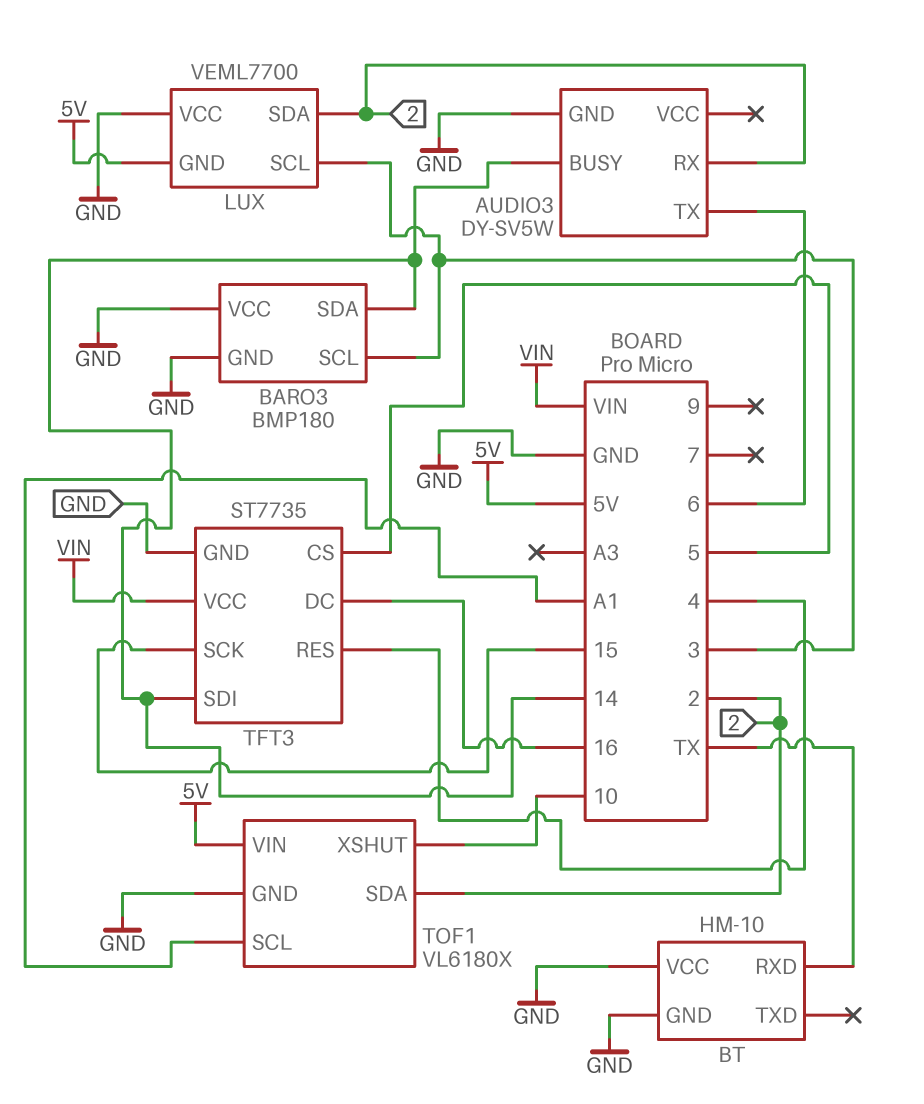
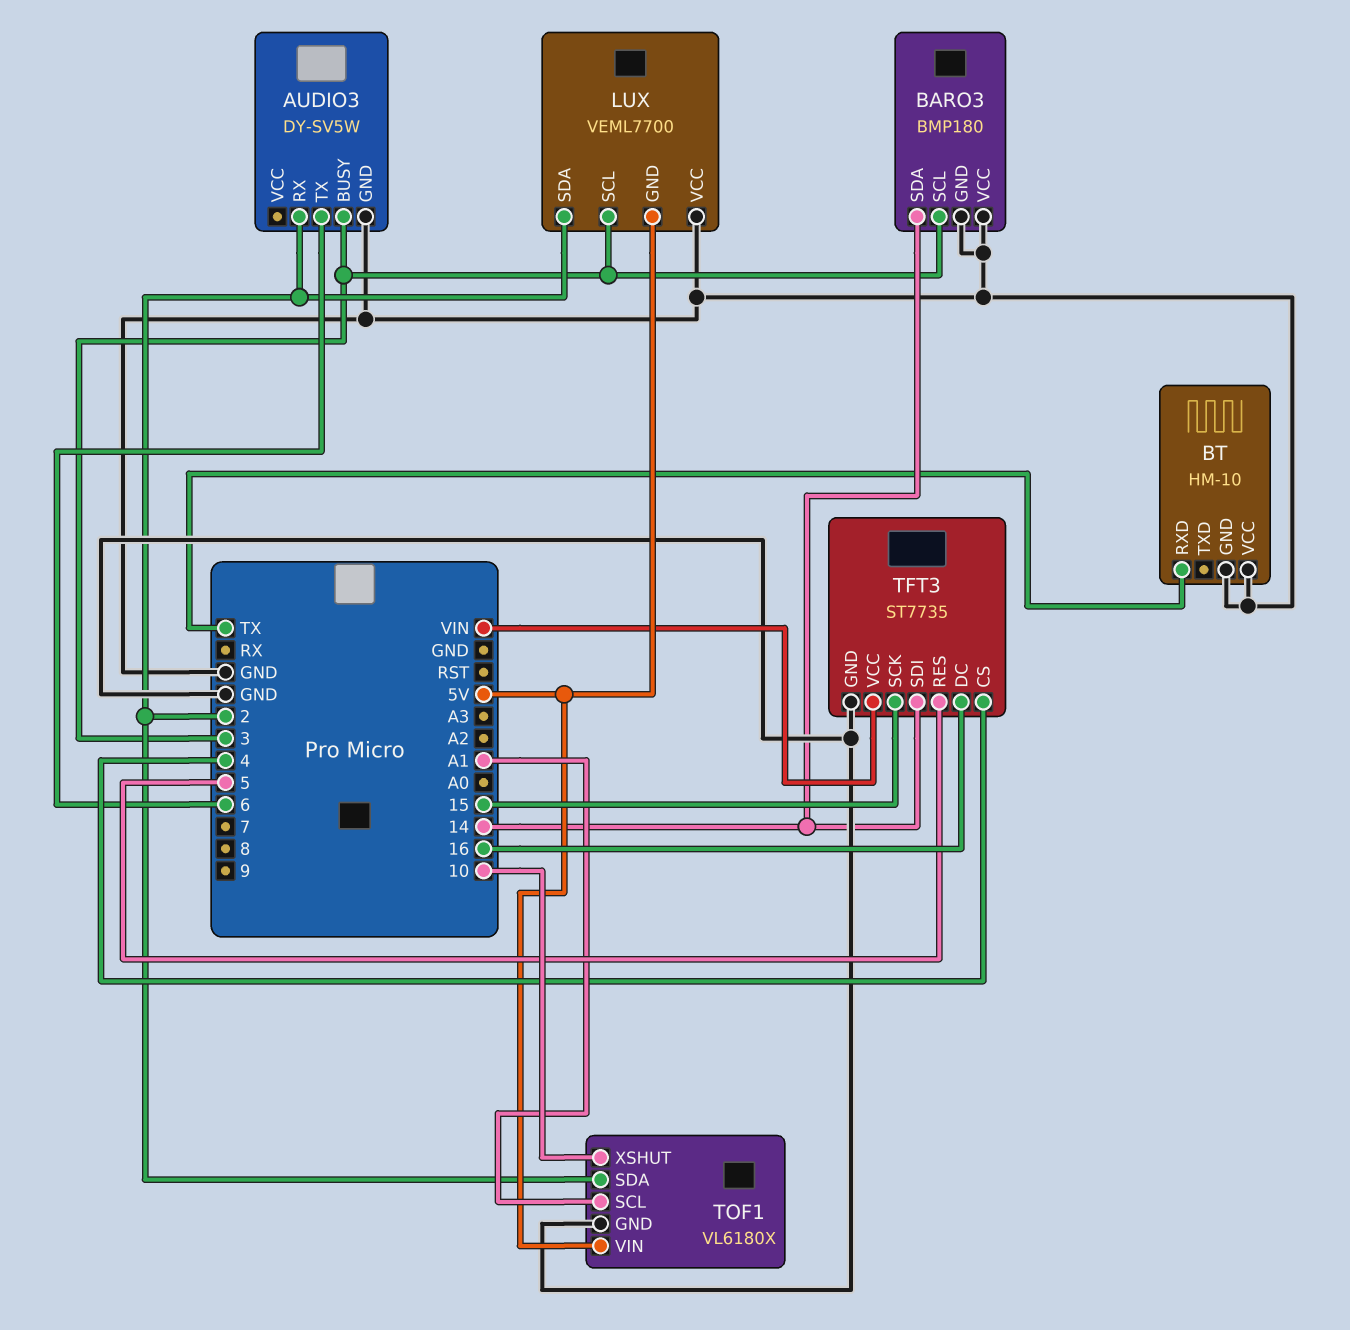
AUDIO3 pin BUSY: 14 -> 3
TFT3 pin CS: 5 -> 4
TFT3 pin RES: 4 -> 5

